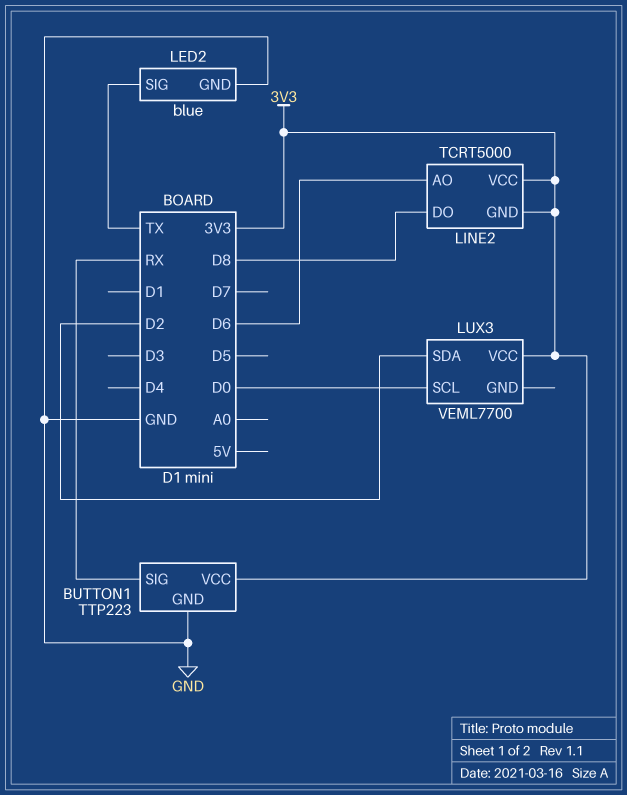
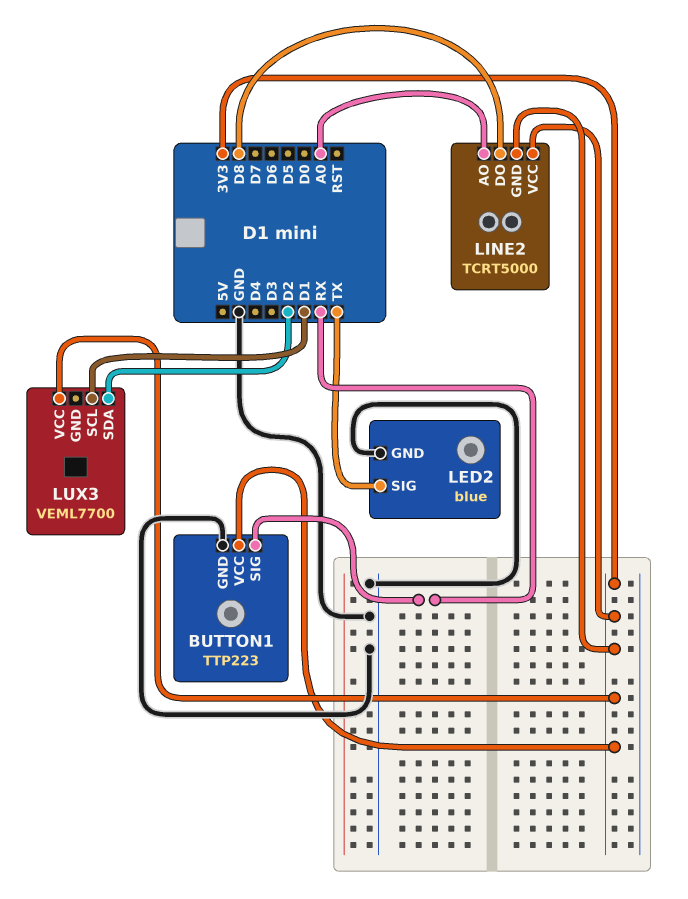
LINE2 pin AO: D6 -> A0
LUX3 pin SCL: D0 -> D1

